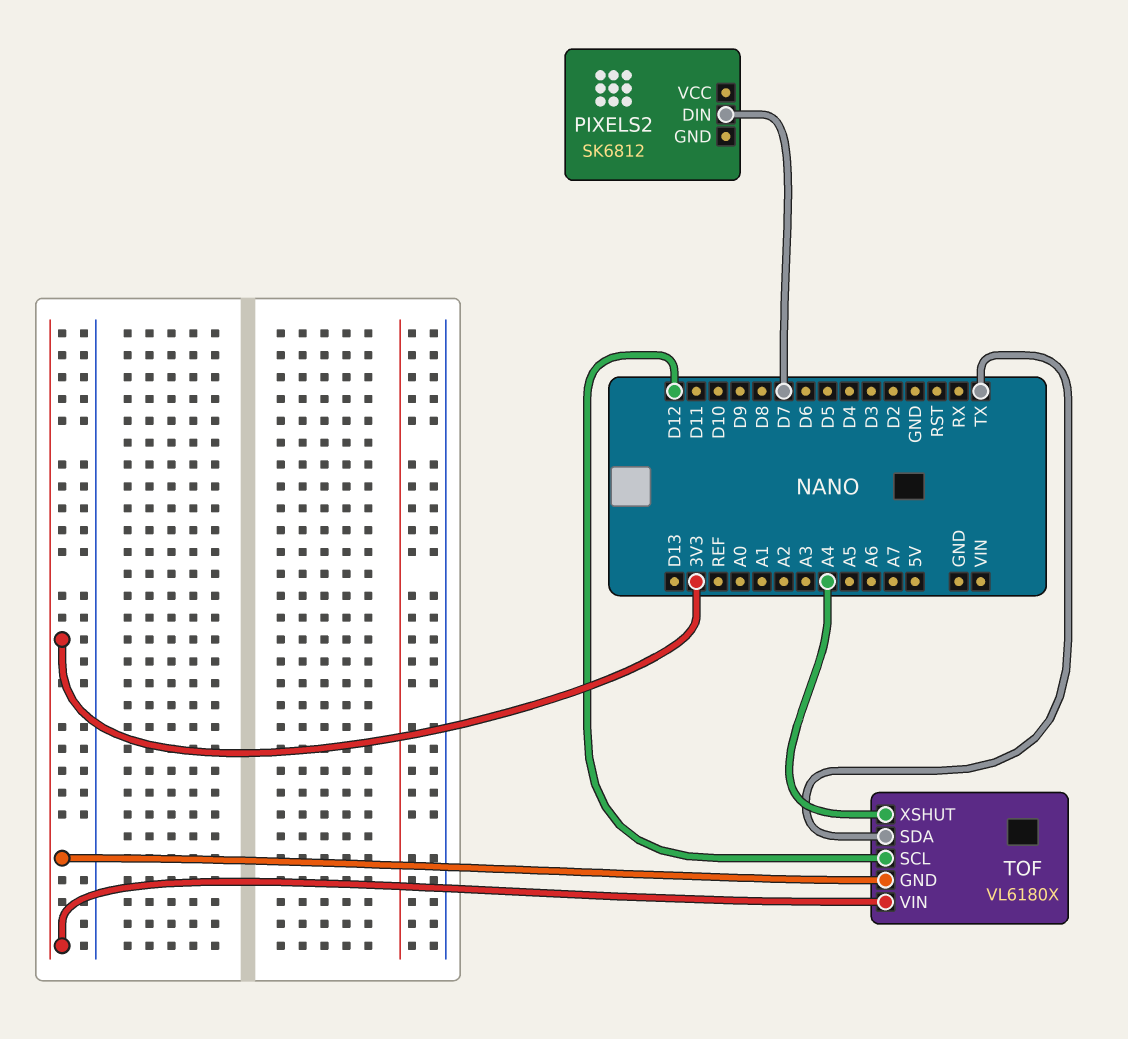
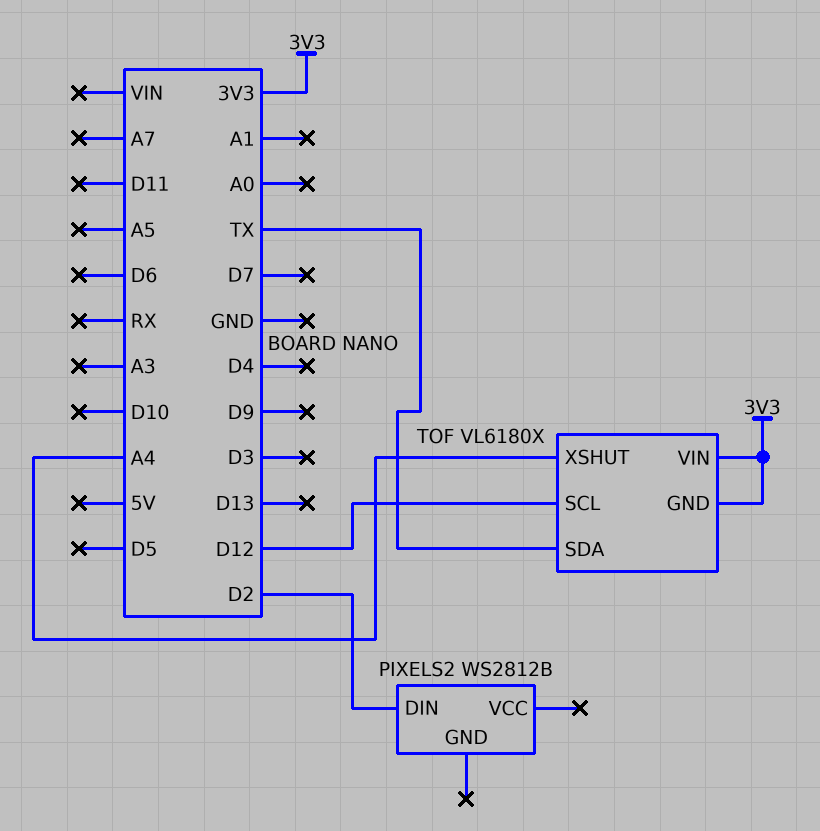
PIXELS2: SK6812 -> WS2812B
PIXELS2 pin DIN: D7 -> D2

